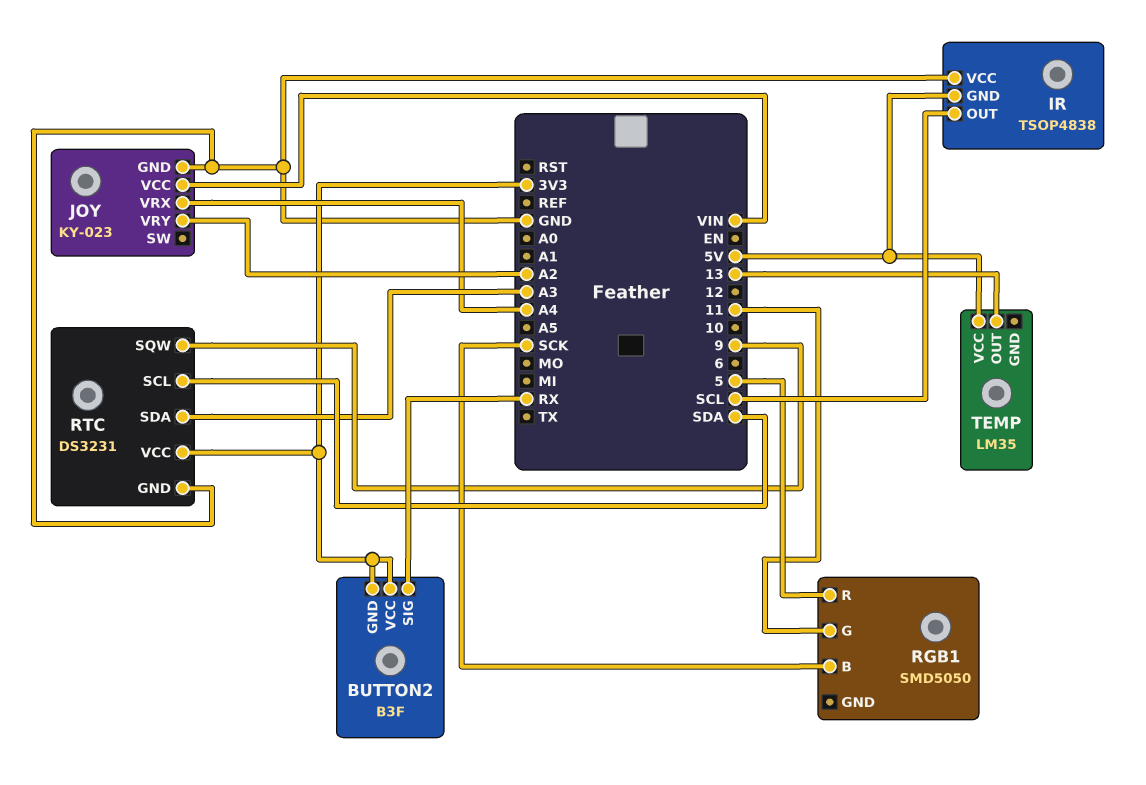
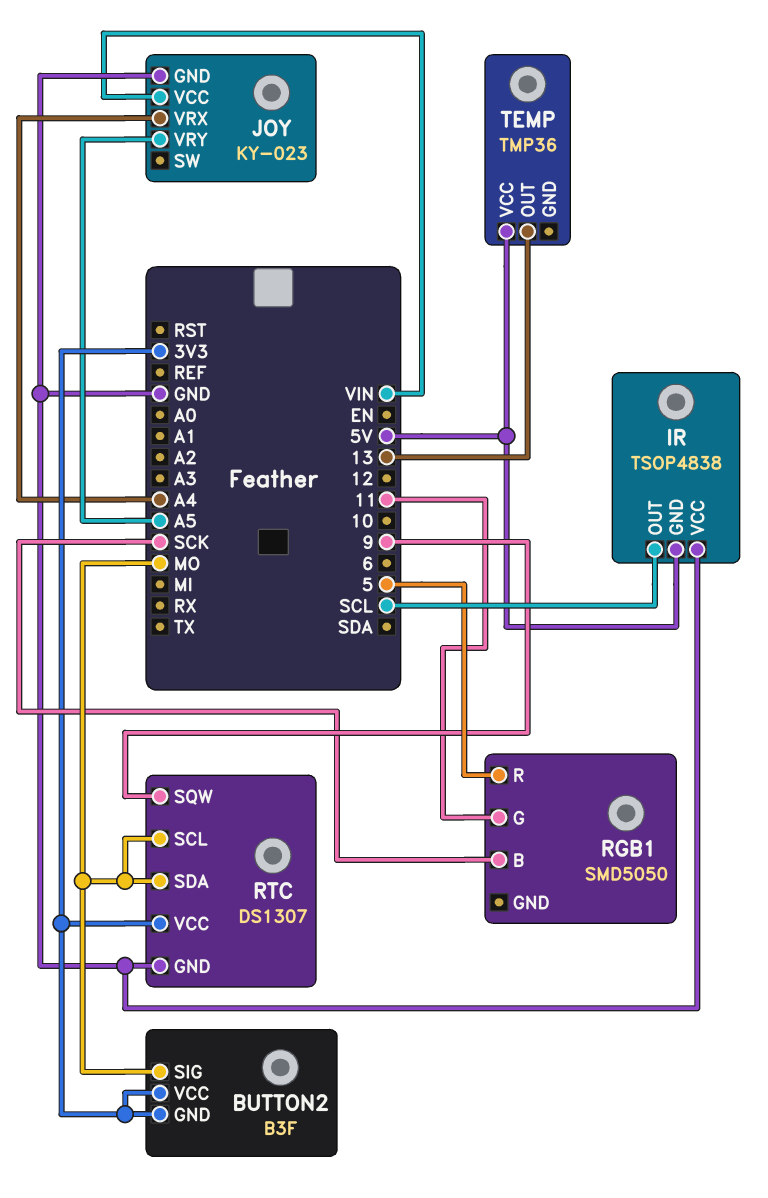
BUTTON2 pin SIG: RX -> MO
JOY pin VRY: A2 -> A5
RTC: DS3231 -> DS1307
RTC pin SCL: SDA -> MO
RTC pin SDA: A3 -> MO
TEMP: LM35 -> TMP36

